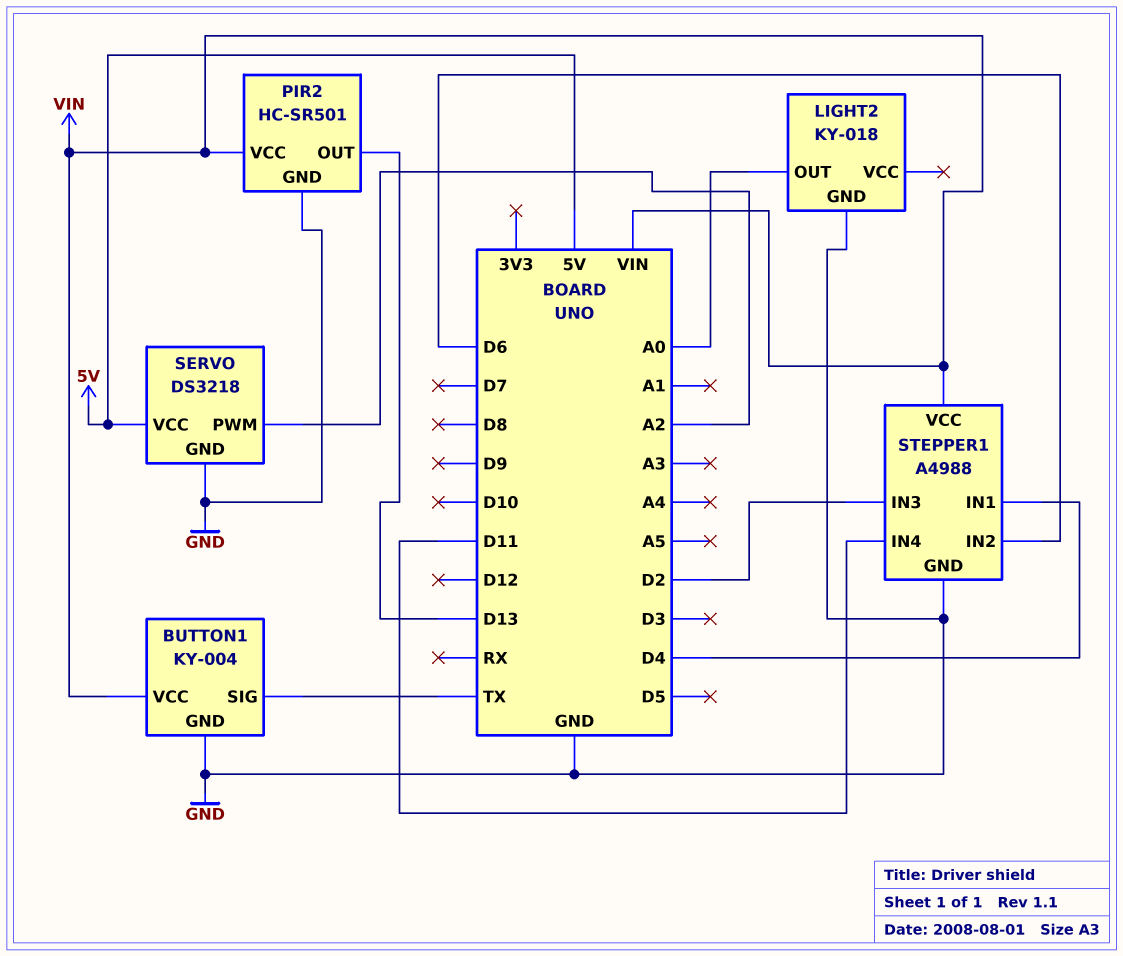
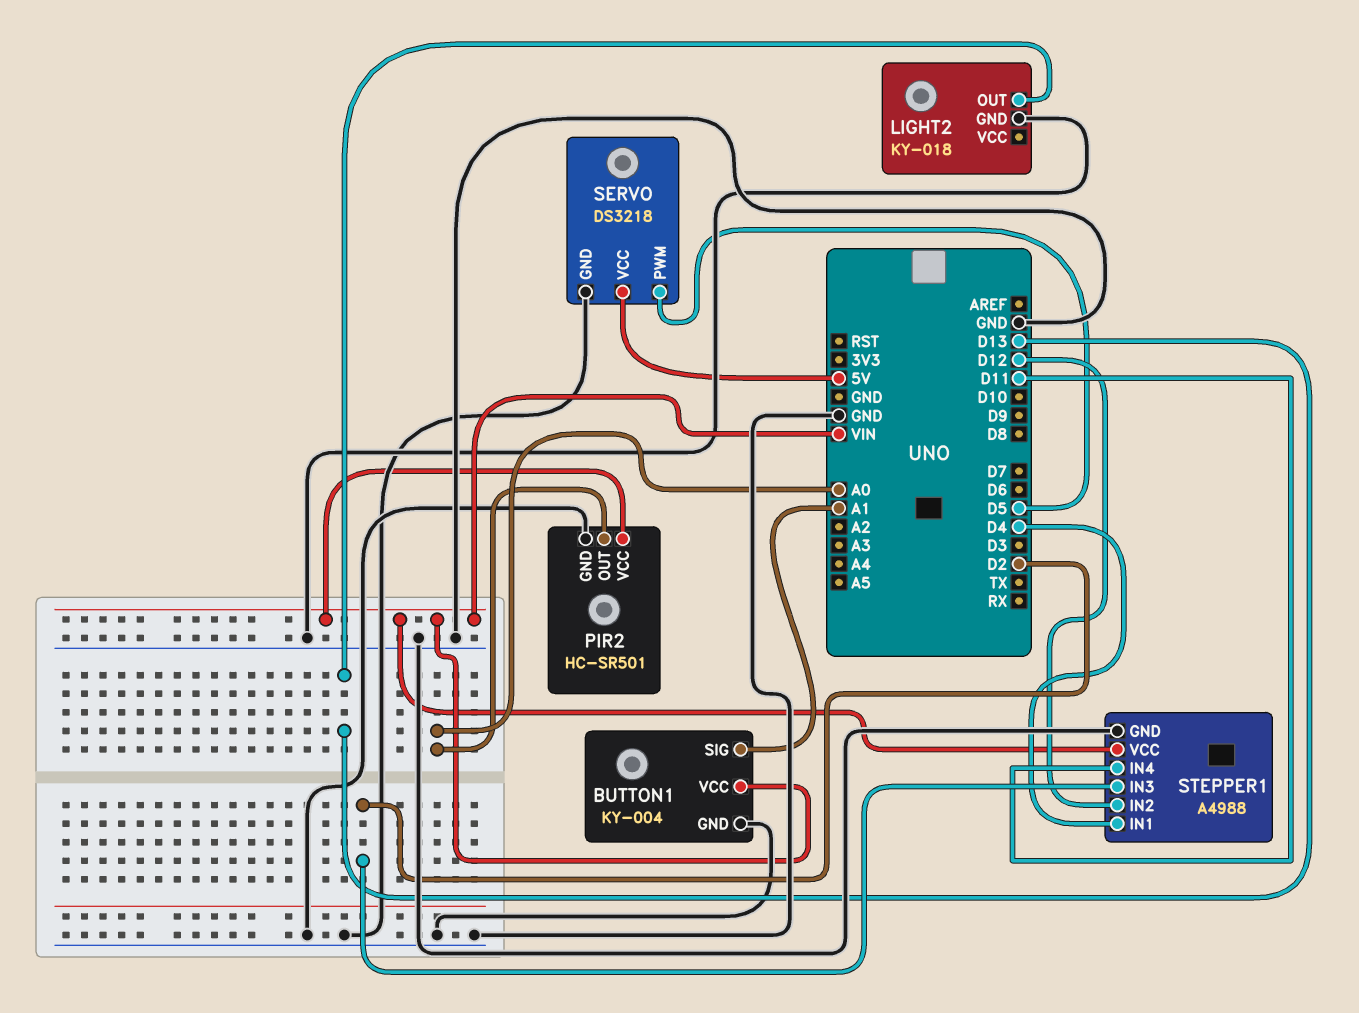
BUTTON1 pin SIG: TX -> A1
LIGHT2 pin OUT: A0 -> D13
PIR2 pin OUT: D13 -> A0
SERVO pin PWM: A2 -> D5
STEPPER1 pin IN2: D6 -> D12

